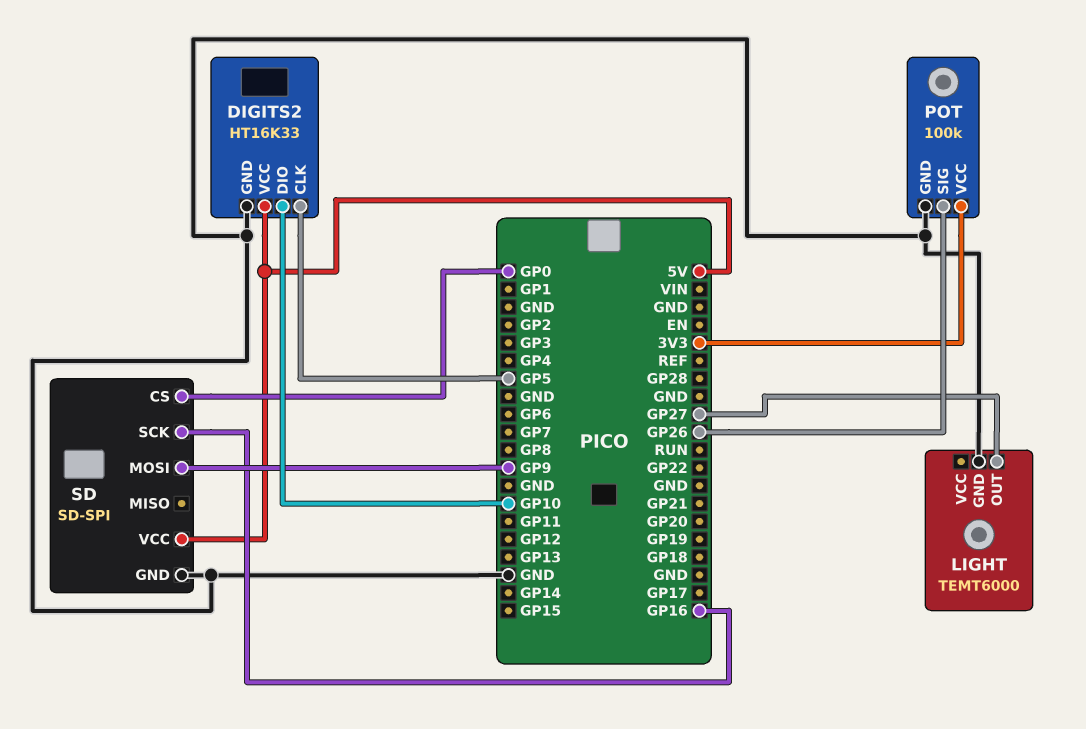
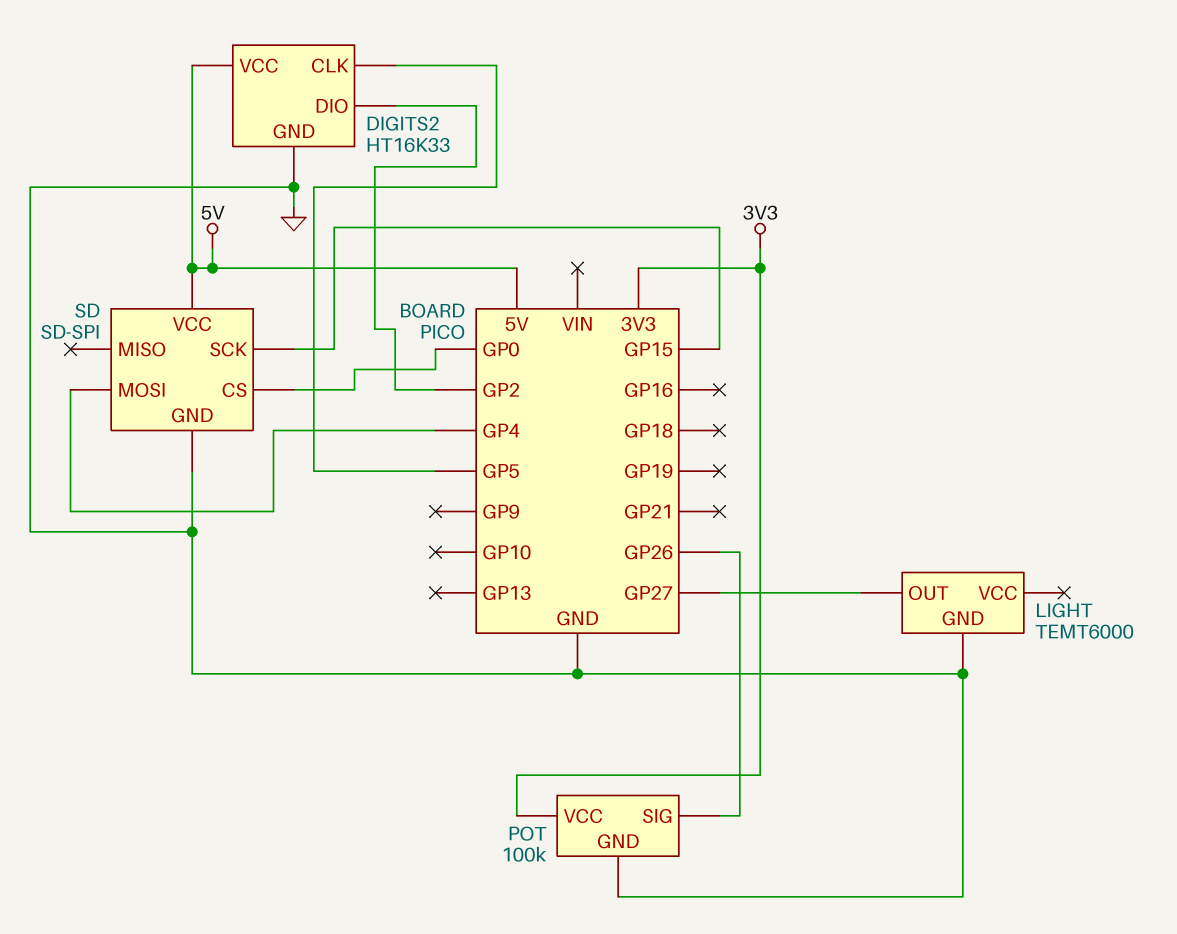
DIGITS2 pin DIO: GP10 -> GP2
SD pin MOSI: GP9 -> GP4
SD pin SCK: GP16 -> GP15

